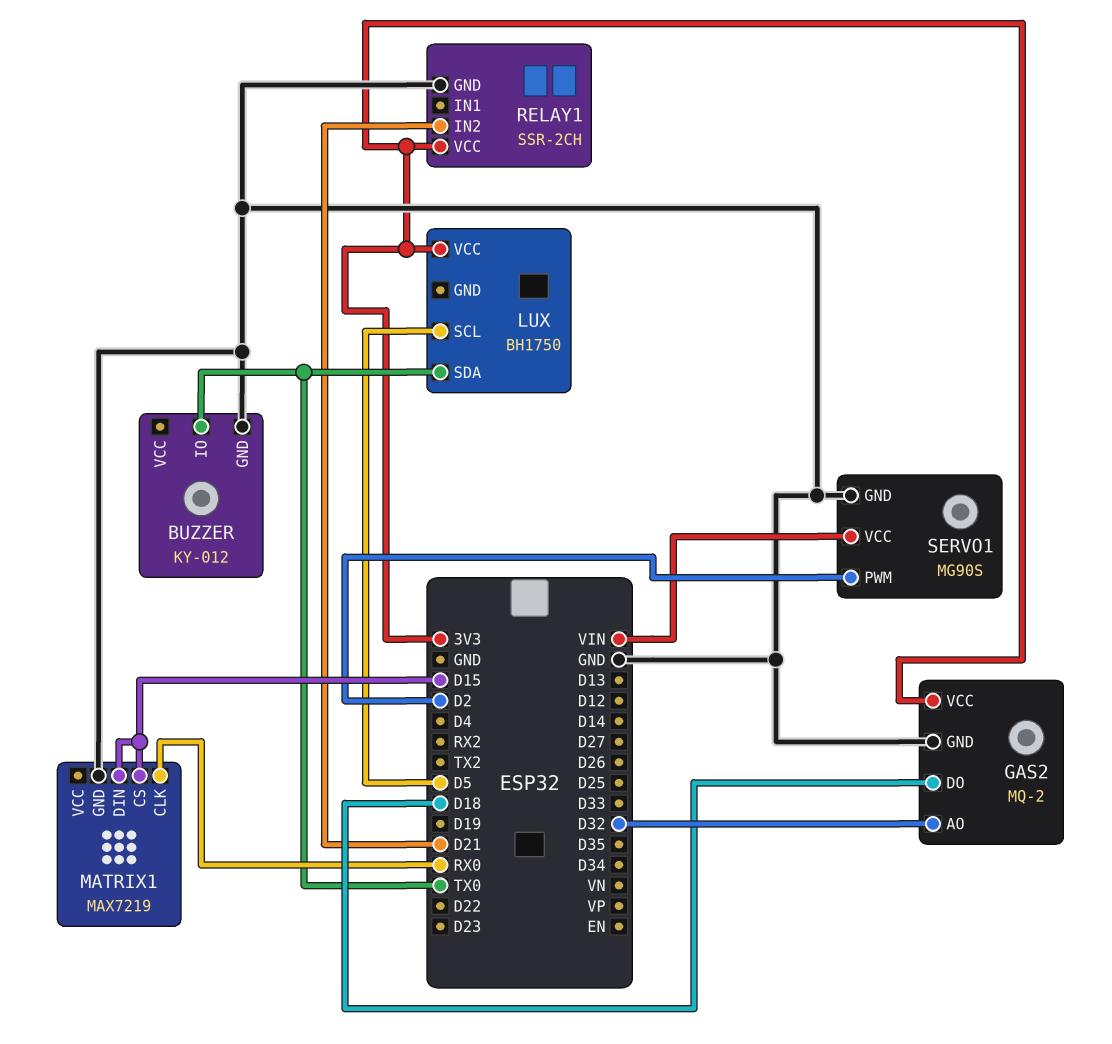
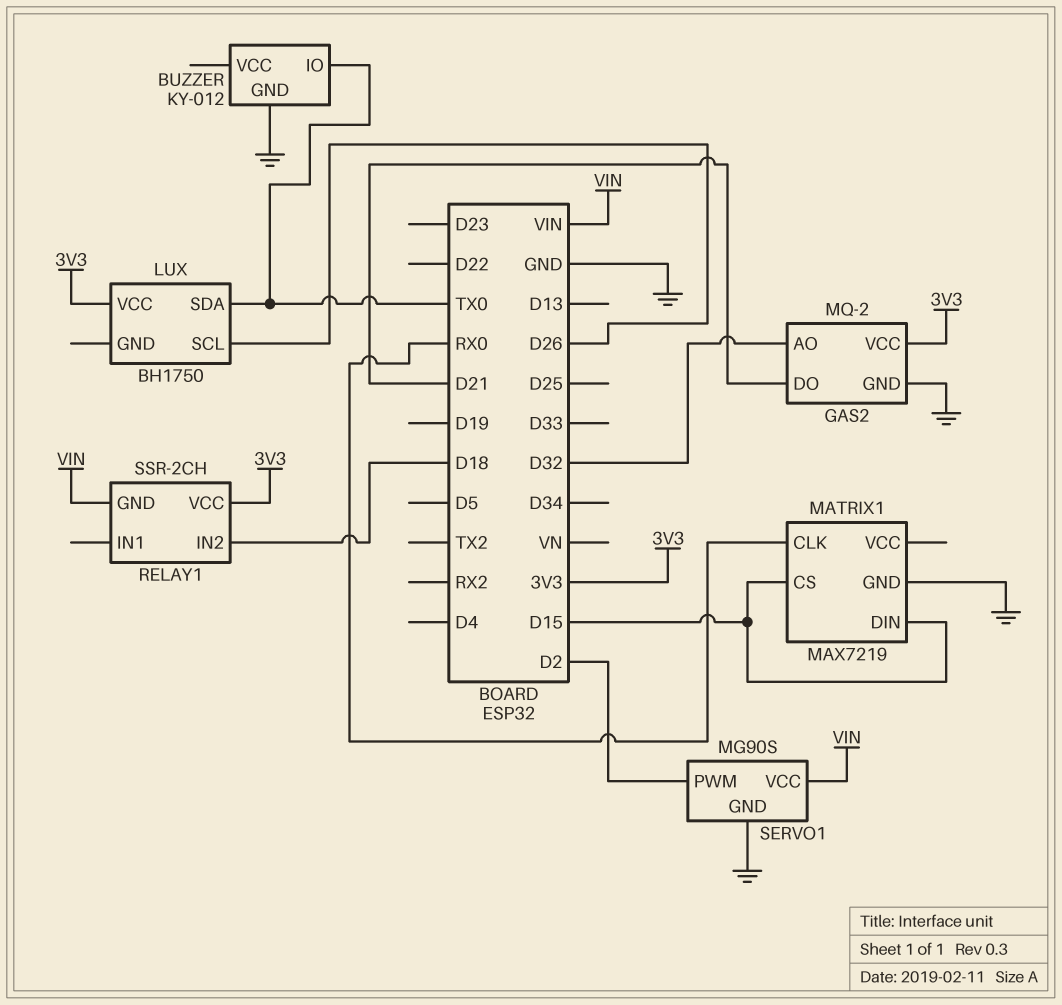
GAS2 pin DO: D18 -> D21
LUX pin SCL: D5 -> D26
RELAY1 pin GND: GND -> VIN
RELAY1 pin IN2: D21 -> D18

